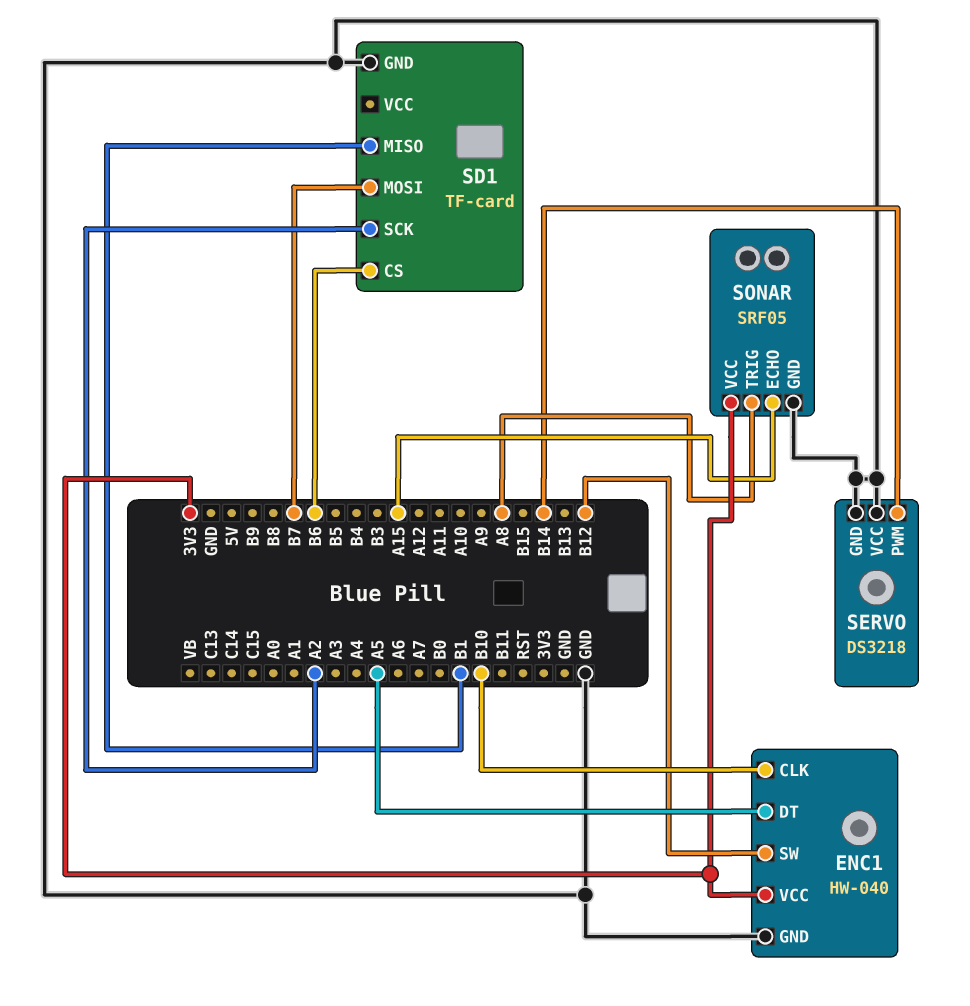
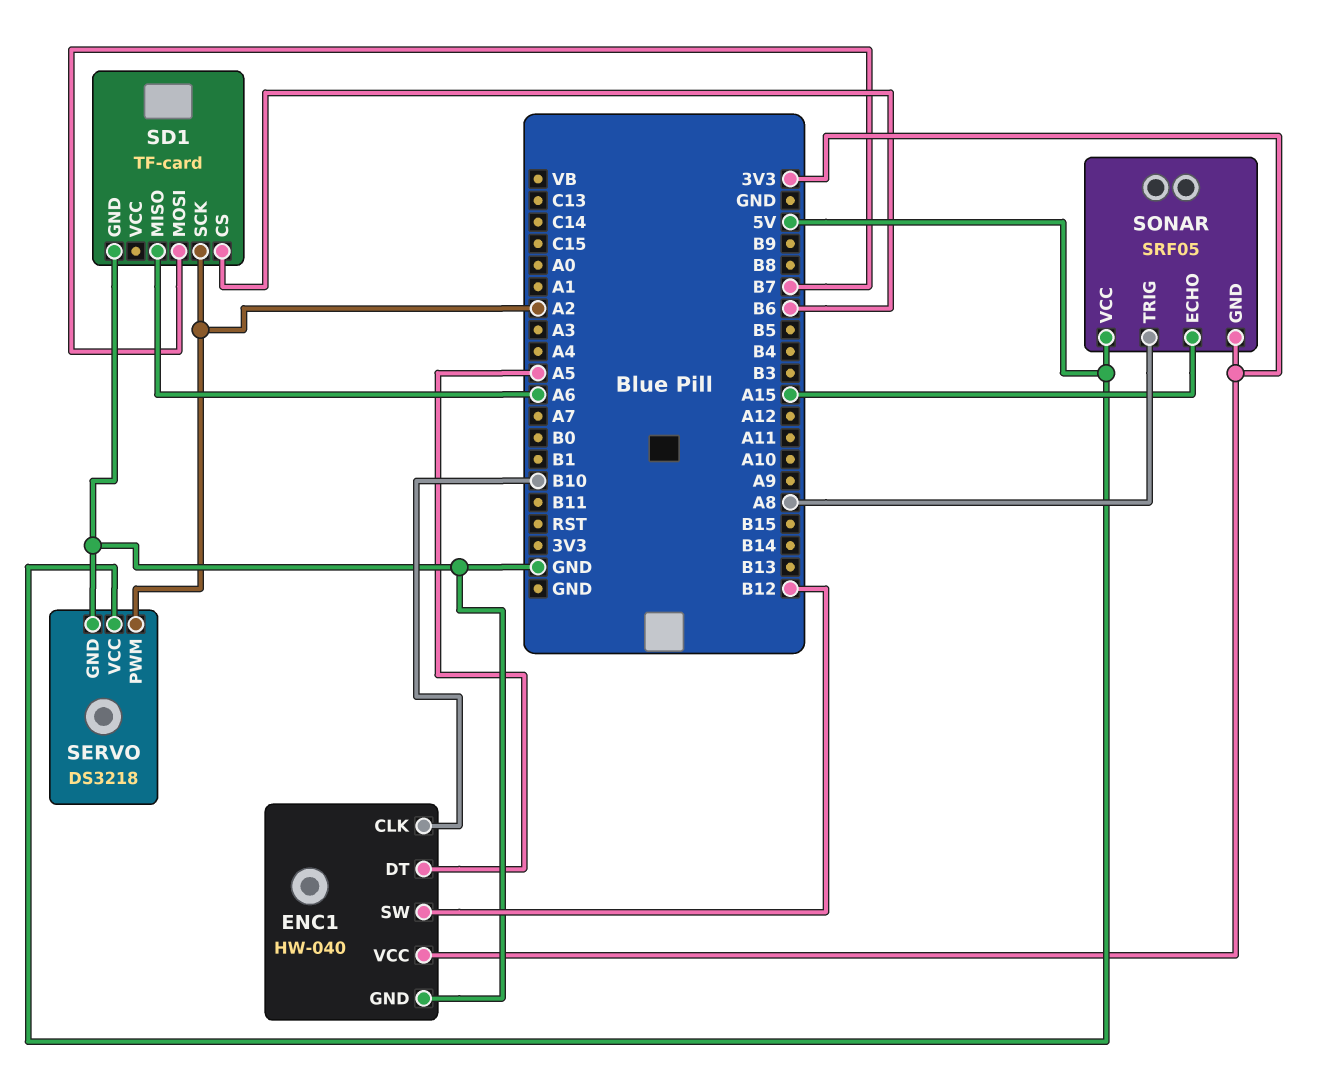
SD1 pin MISO: B1 -> A6
SERVO pin PWM: B14 -> A2
SERVO pin VCC: GND -> 5V
SONAR pin GND: GND -> 3V3
SONAR pin VCC: 3V3 -> 5V

